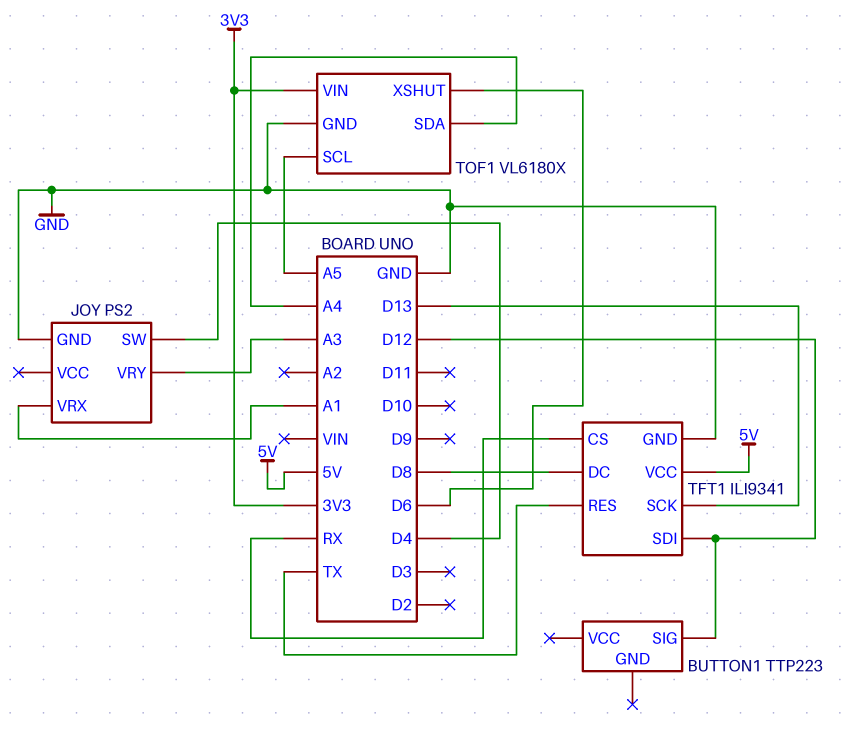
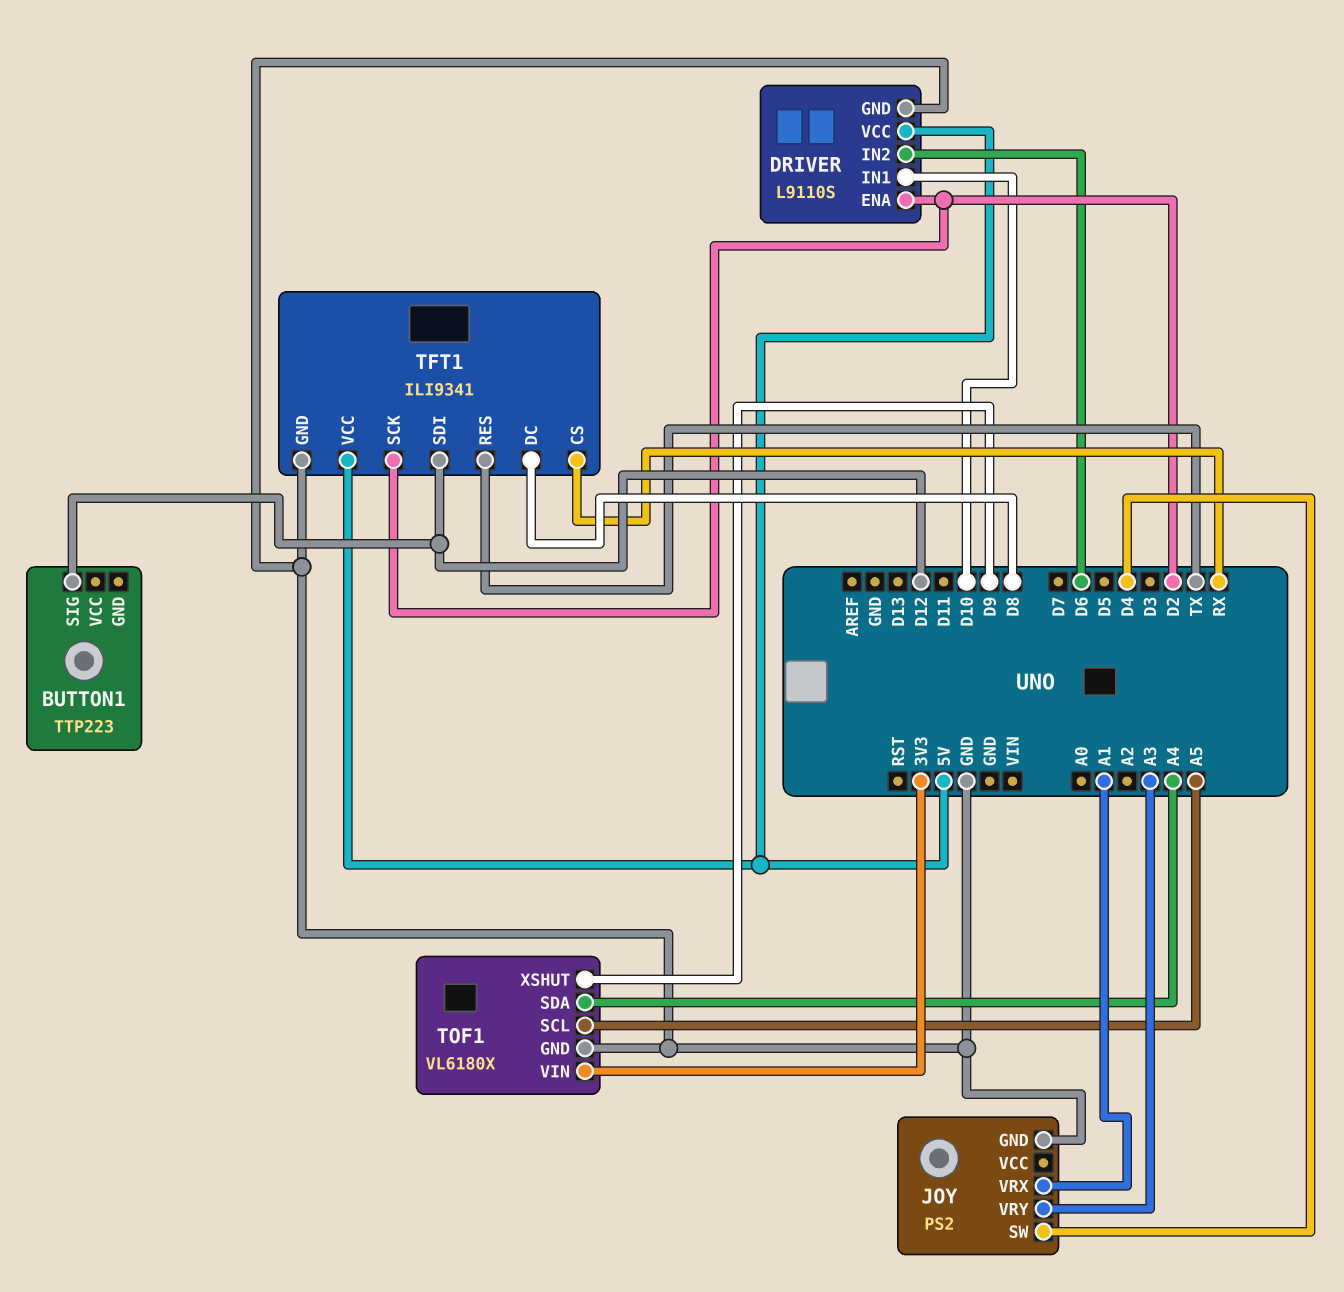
DRIVER: none -> L9110S
DRIVER pin ENA: none -> D2
DRIVER pin GND: none -> GND
DRIVER pin IN1: none -> D10
DRIVER pin IN2: none -> D6
DRIVER pin VCC: none -> 5V
TFT1 pin SCK: D13 -> D2
TOF1 pin XSHUT: D6 -> D9

